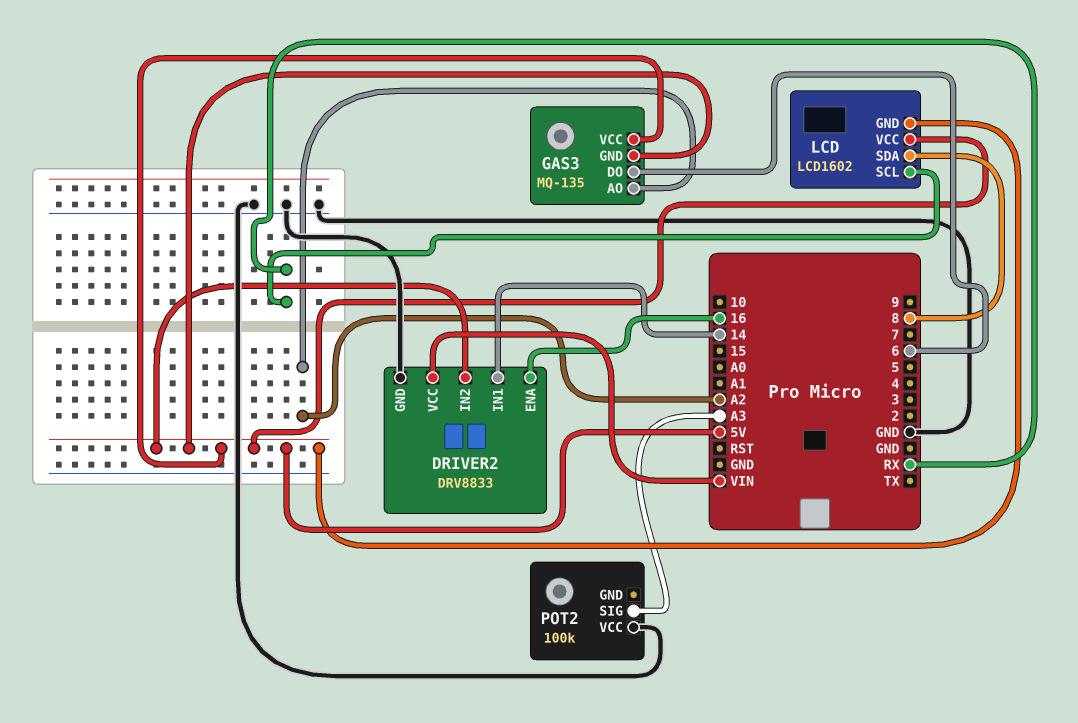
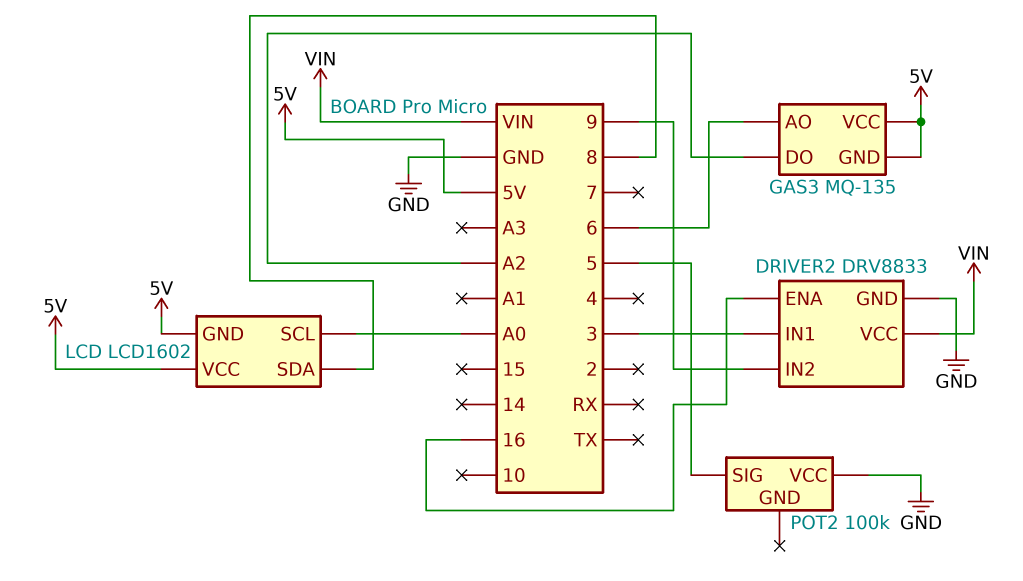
DRIVER2 pin IN1: 14 -> 3
DRIVER2 pin IN2: 5V -> 9
GAS3 pin AO: A2 -> 6
GAS3 pin DO: 6 -> A2
LCD pin SCL: RX -> A0
POT2 pin SIG: A3 -> 5

